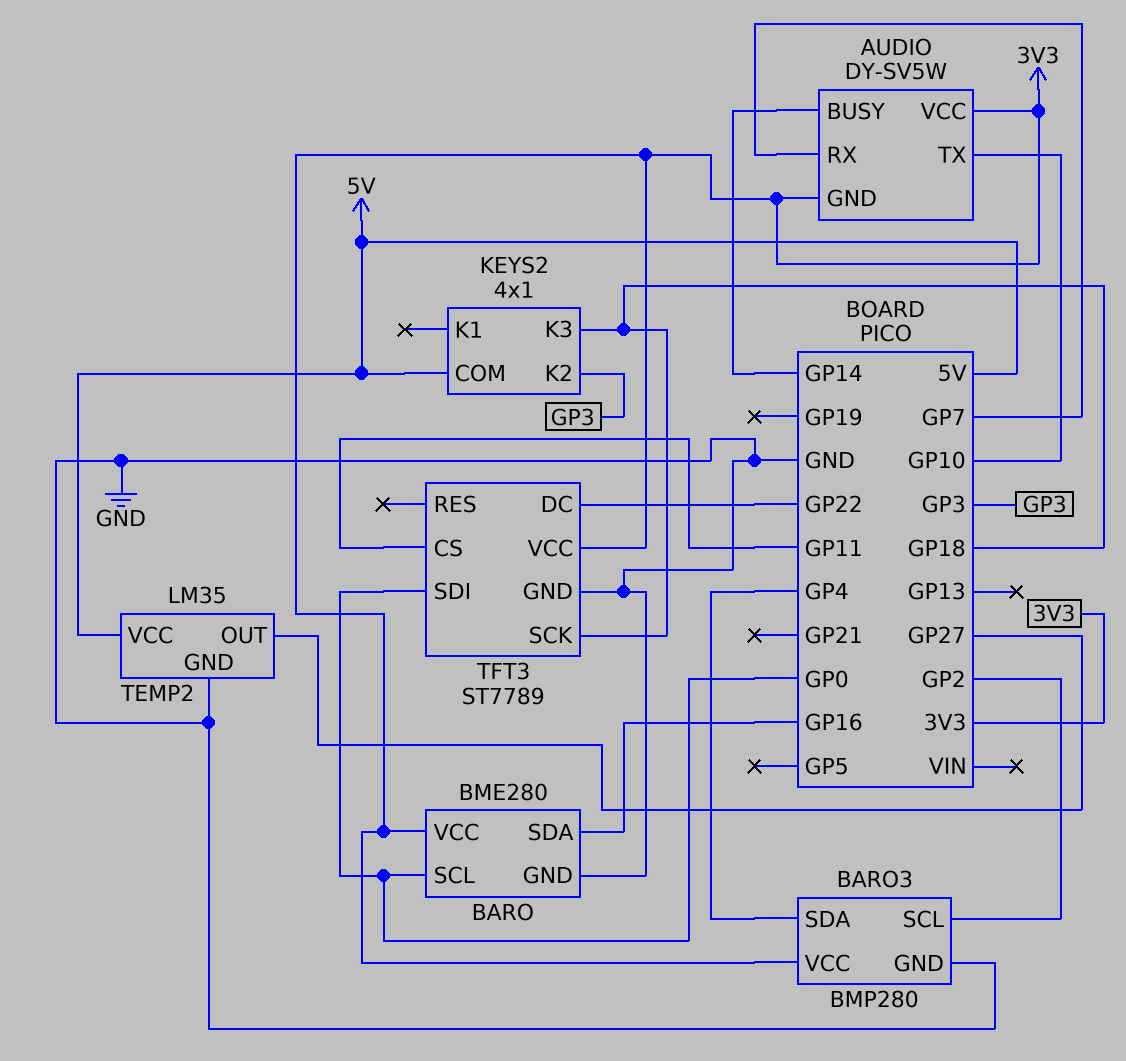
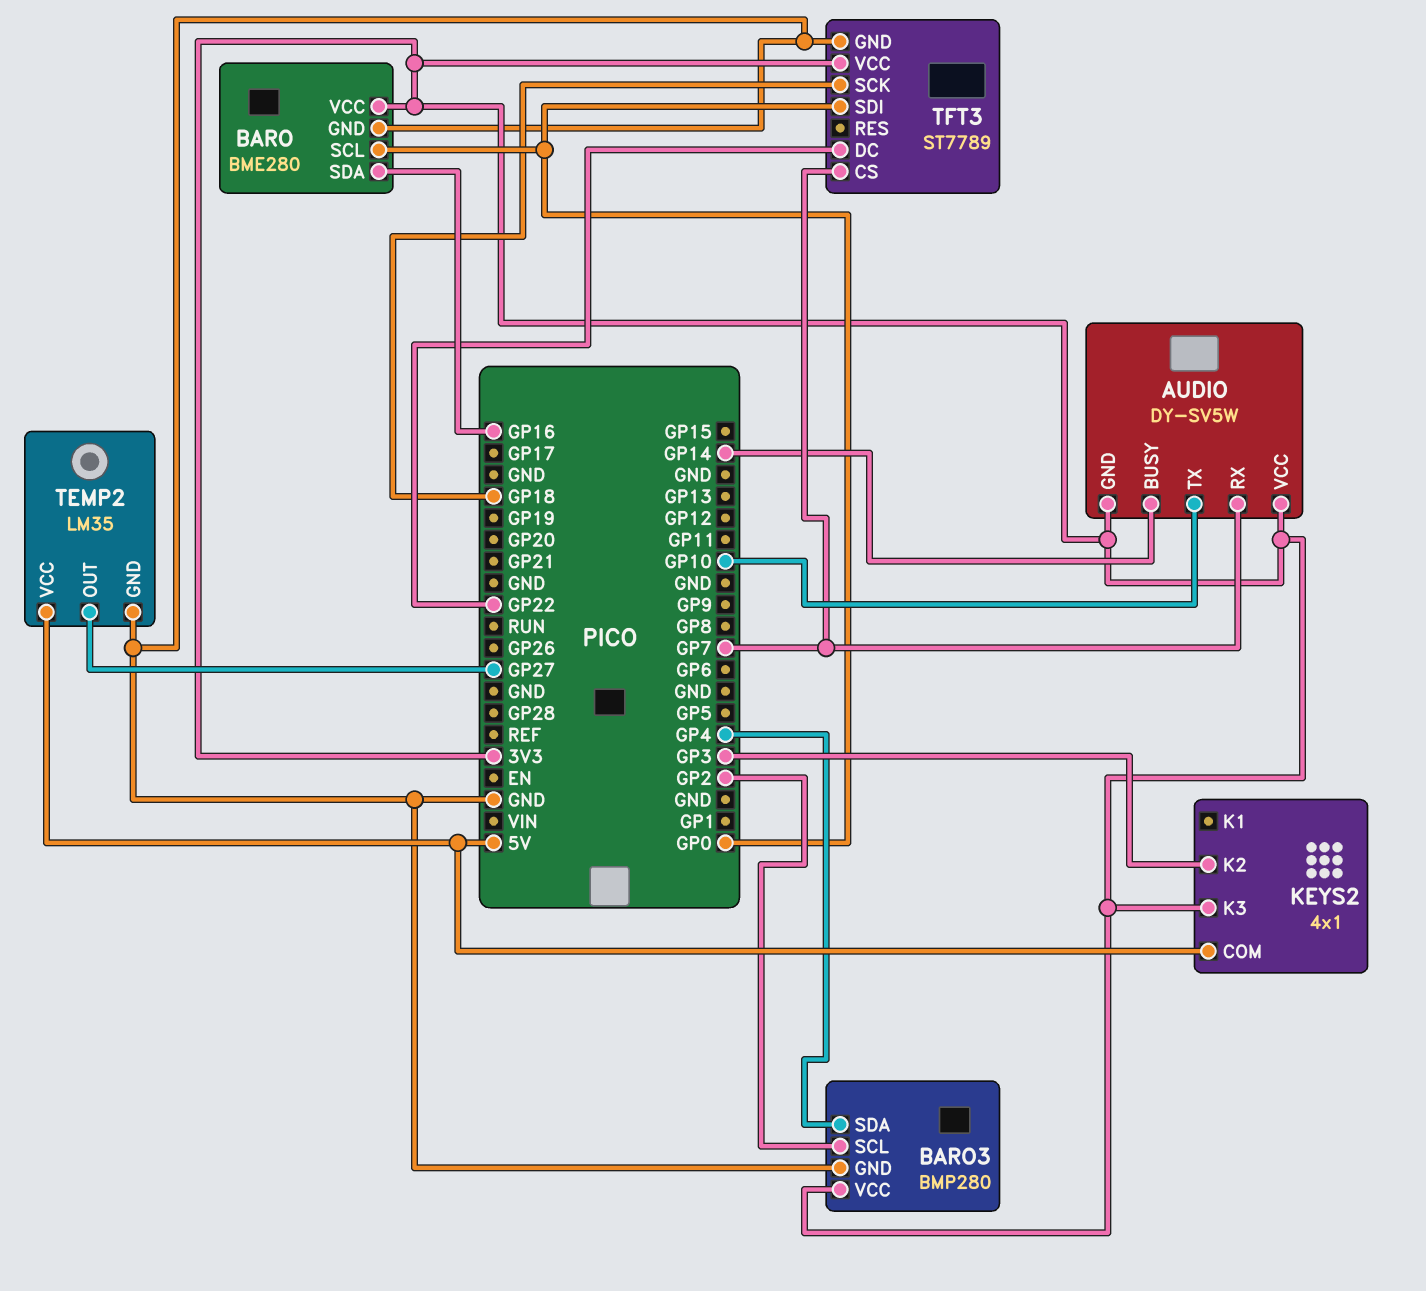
KEYS2 pin K3: GP18 -> 3V3
TFT3 pin CS: GP11 -> GP7

